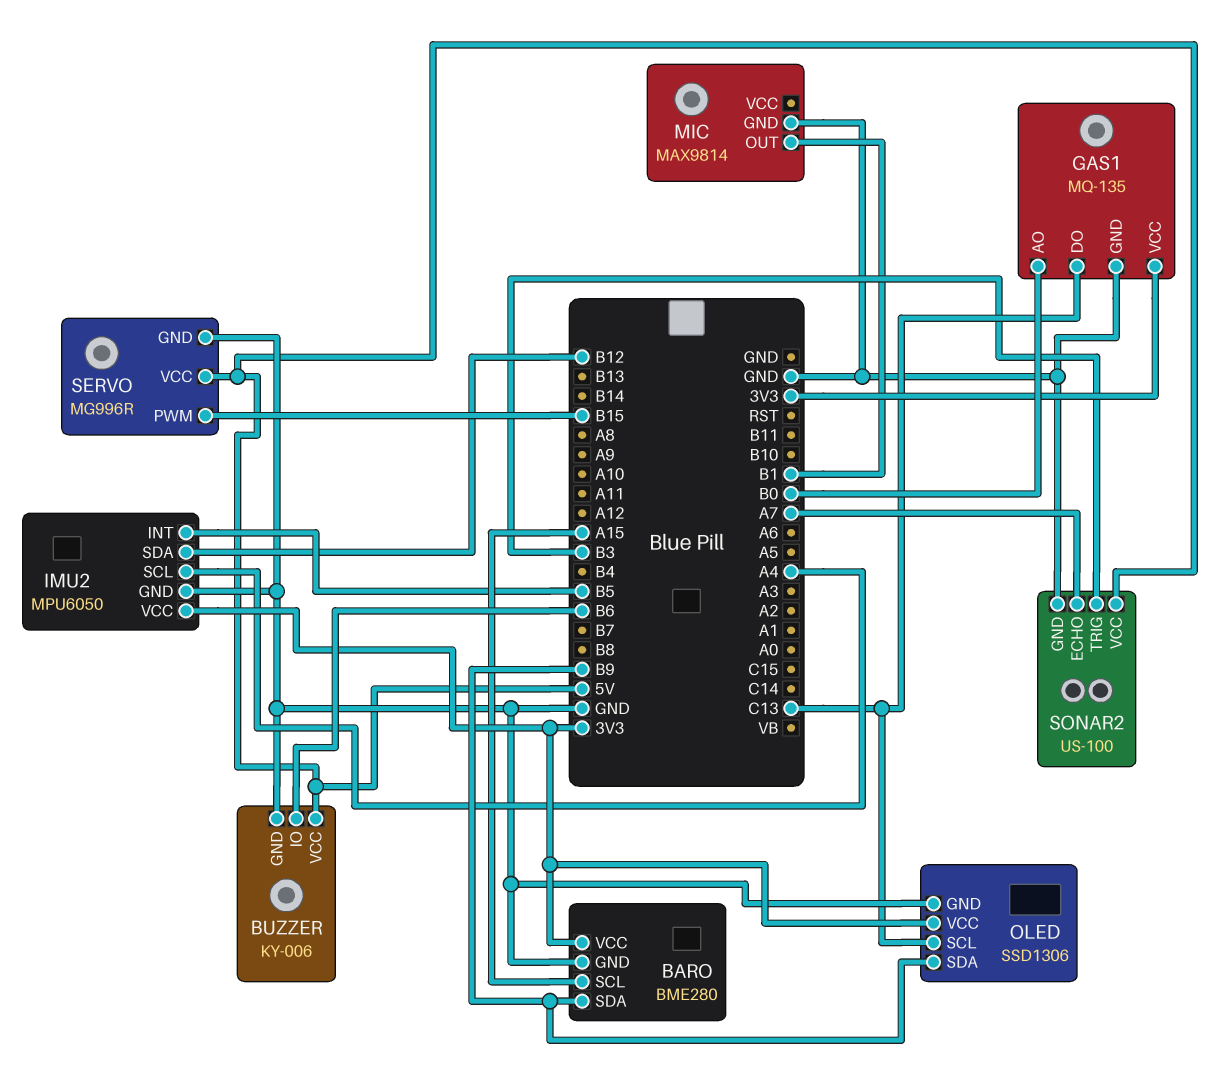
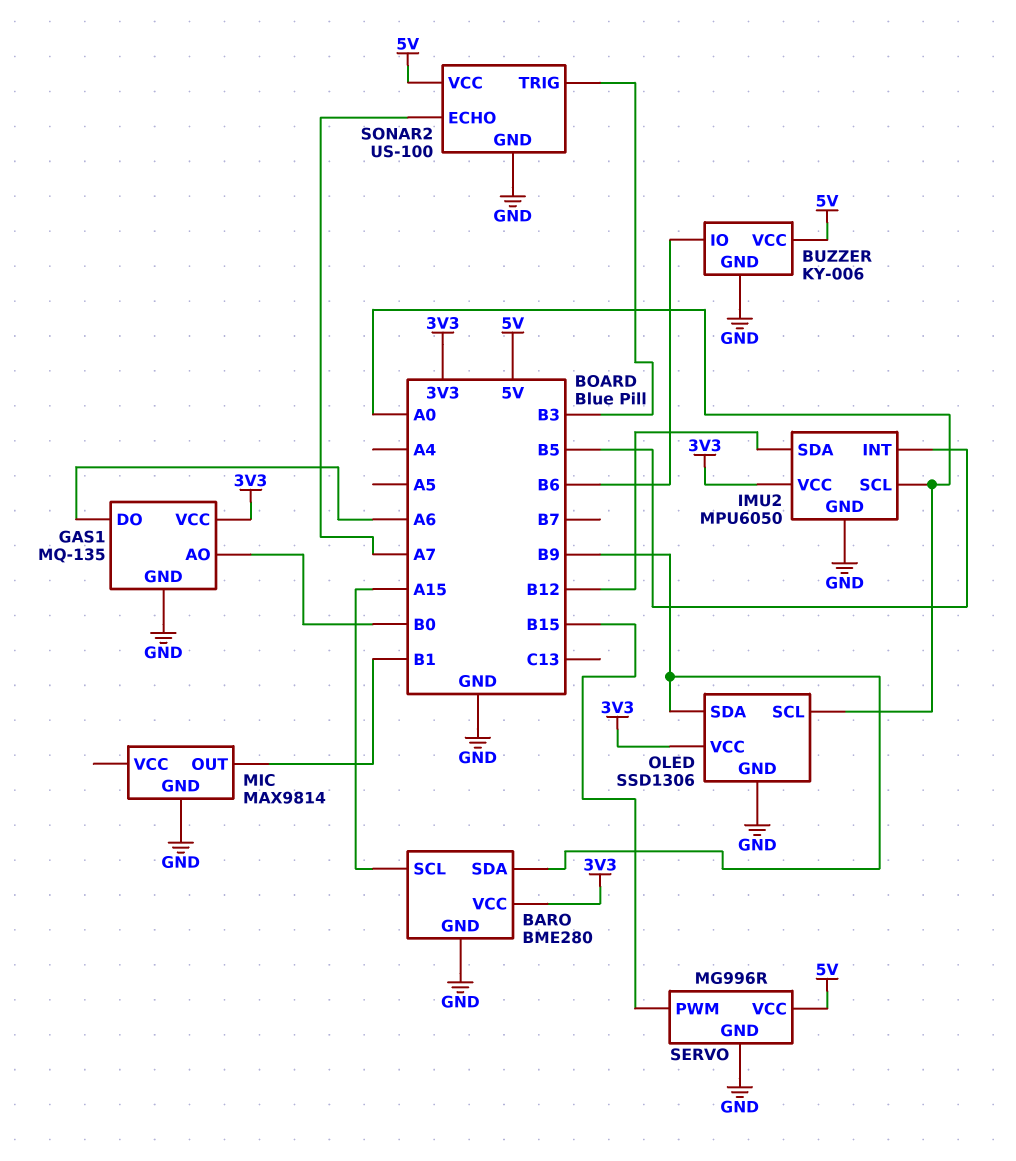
GAS1 pin DO: C13 -> A6
IMU2 pin SCL: A4 -> A0
OLED pin SCL: C13 -> A0

